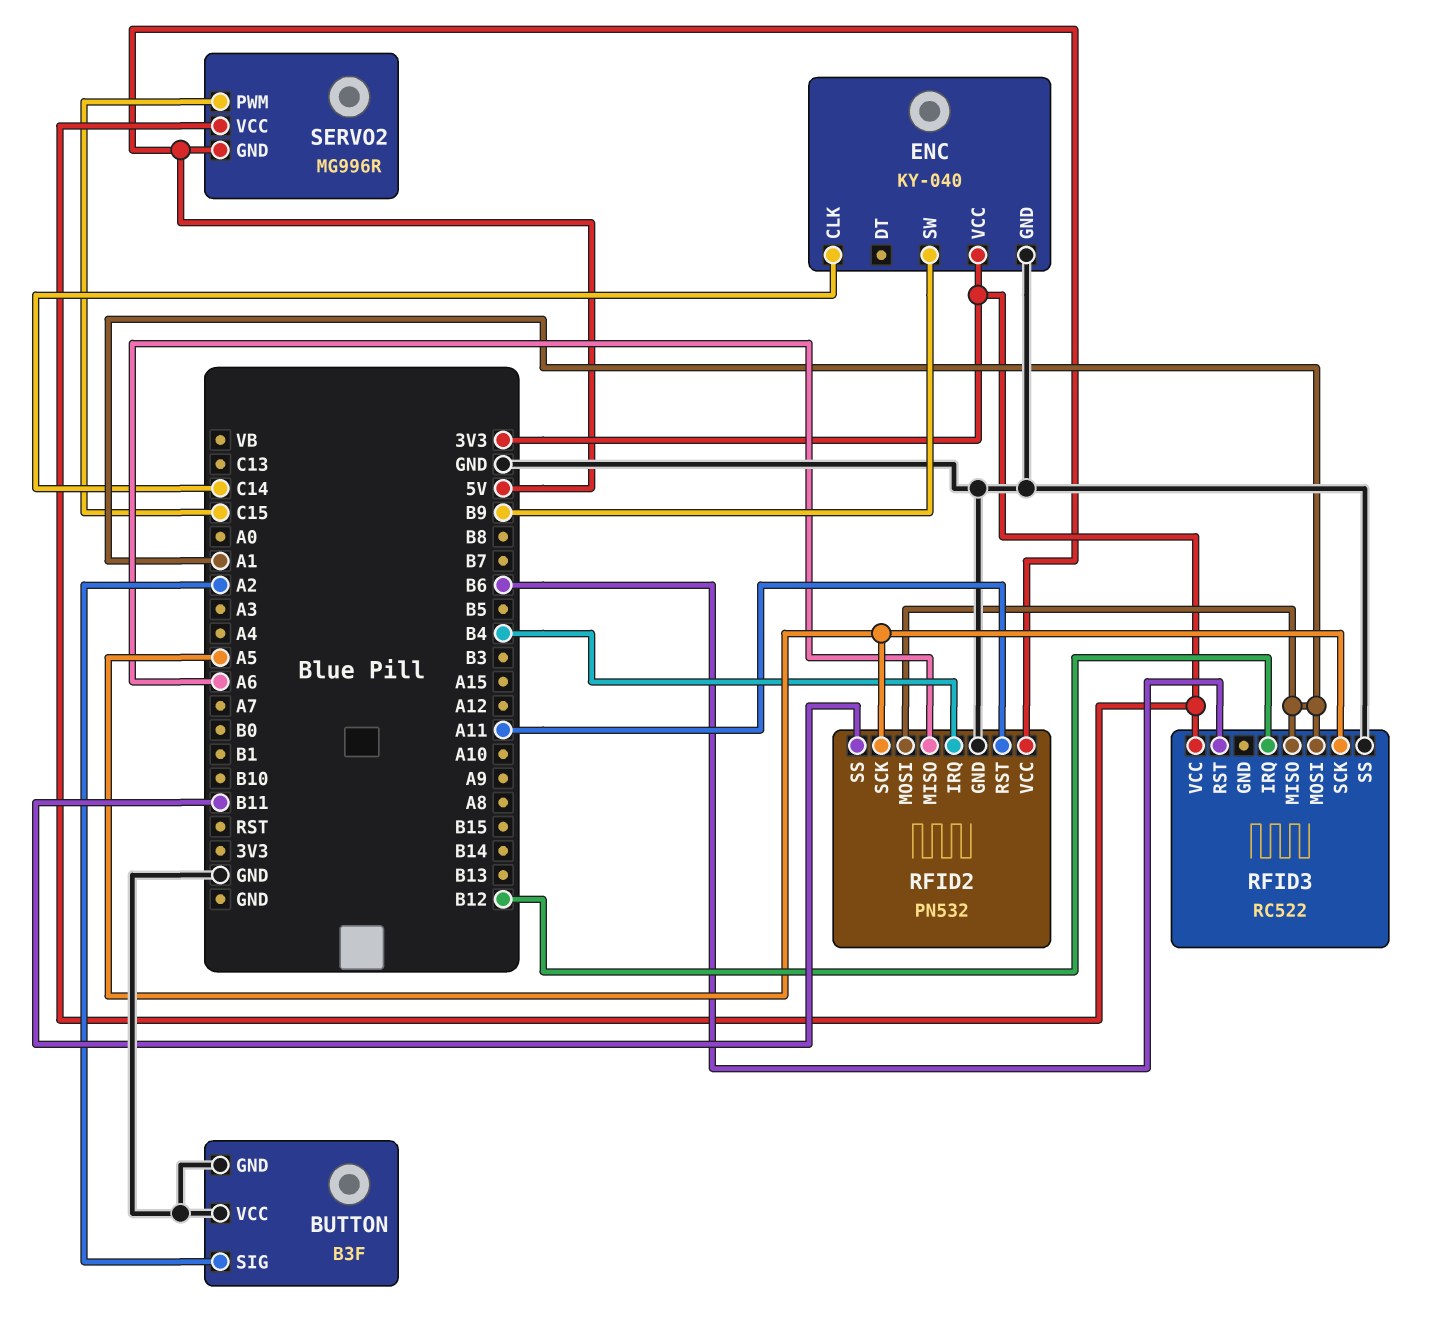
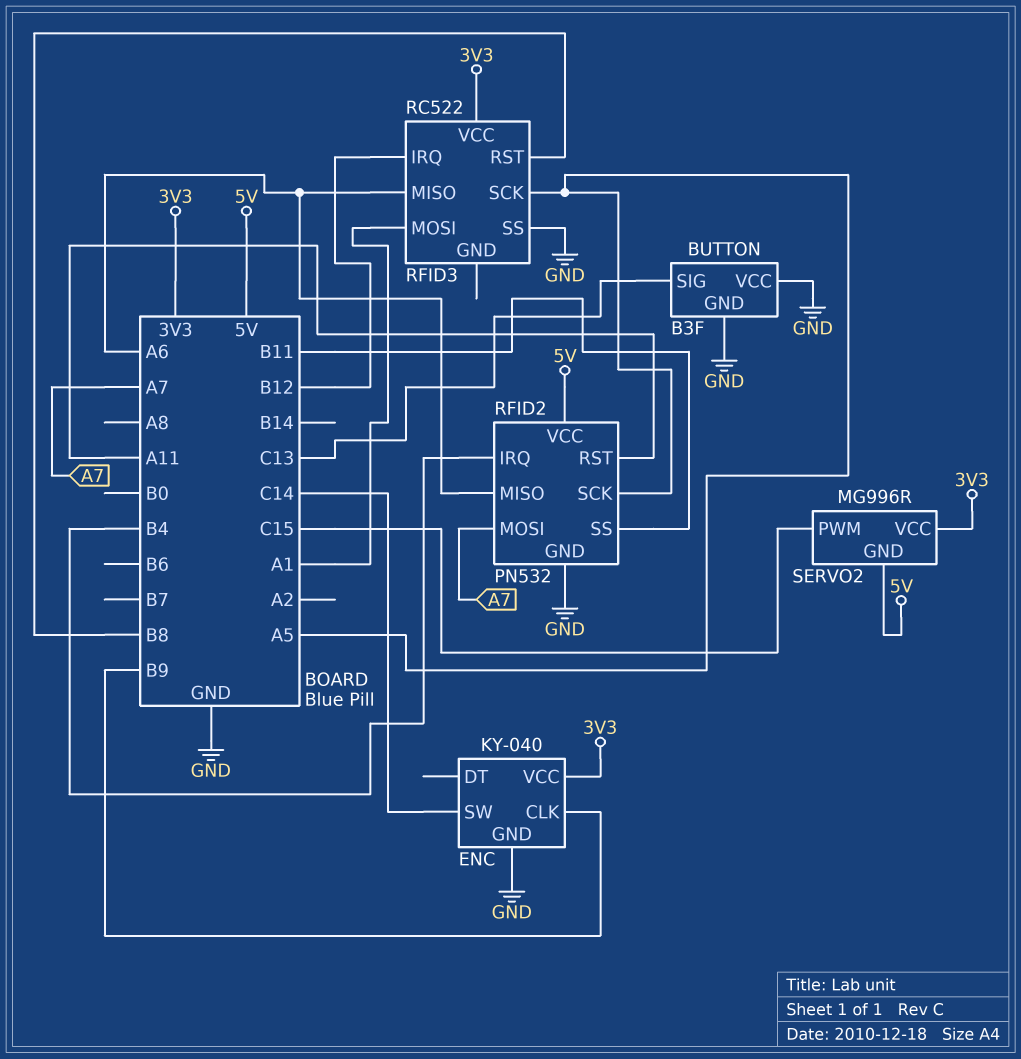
BUTTON pin SIG: A2 -> C13
ENC pin CLK: C14 -> B9
ENC pin SW: B9 -> C14
RFID2 pin MOSI: A1 -> A7
RFID3 pin MISO: A1 -> A6
RFID3 pin RST: B6 -> B8

